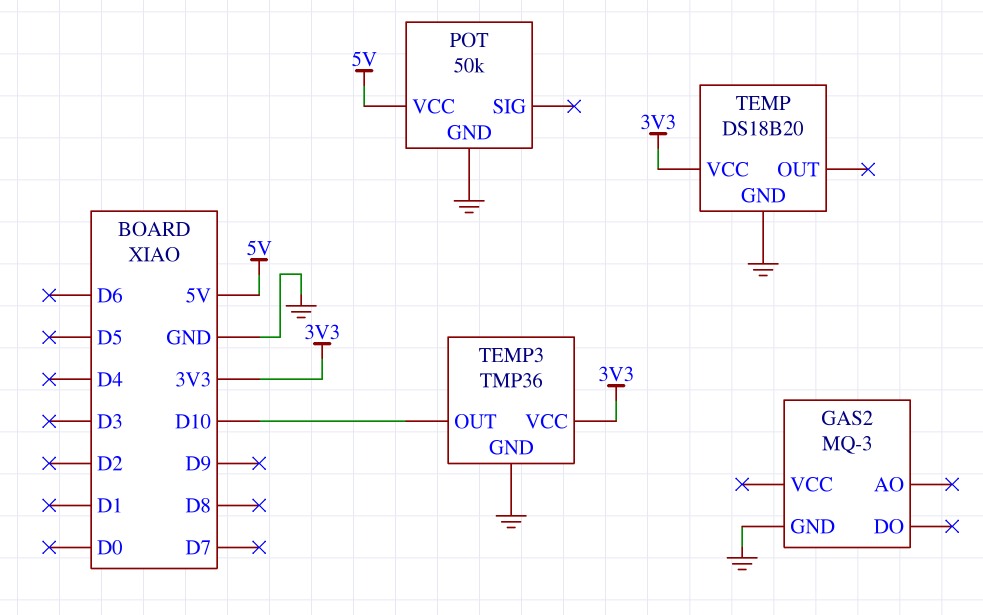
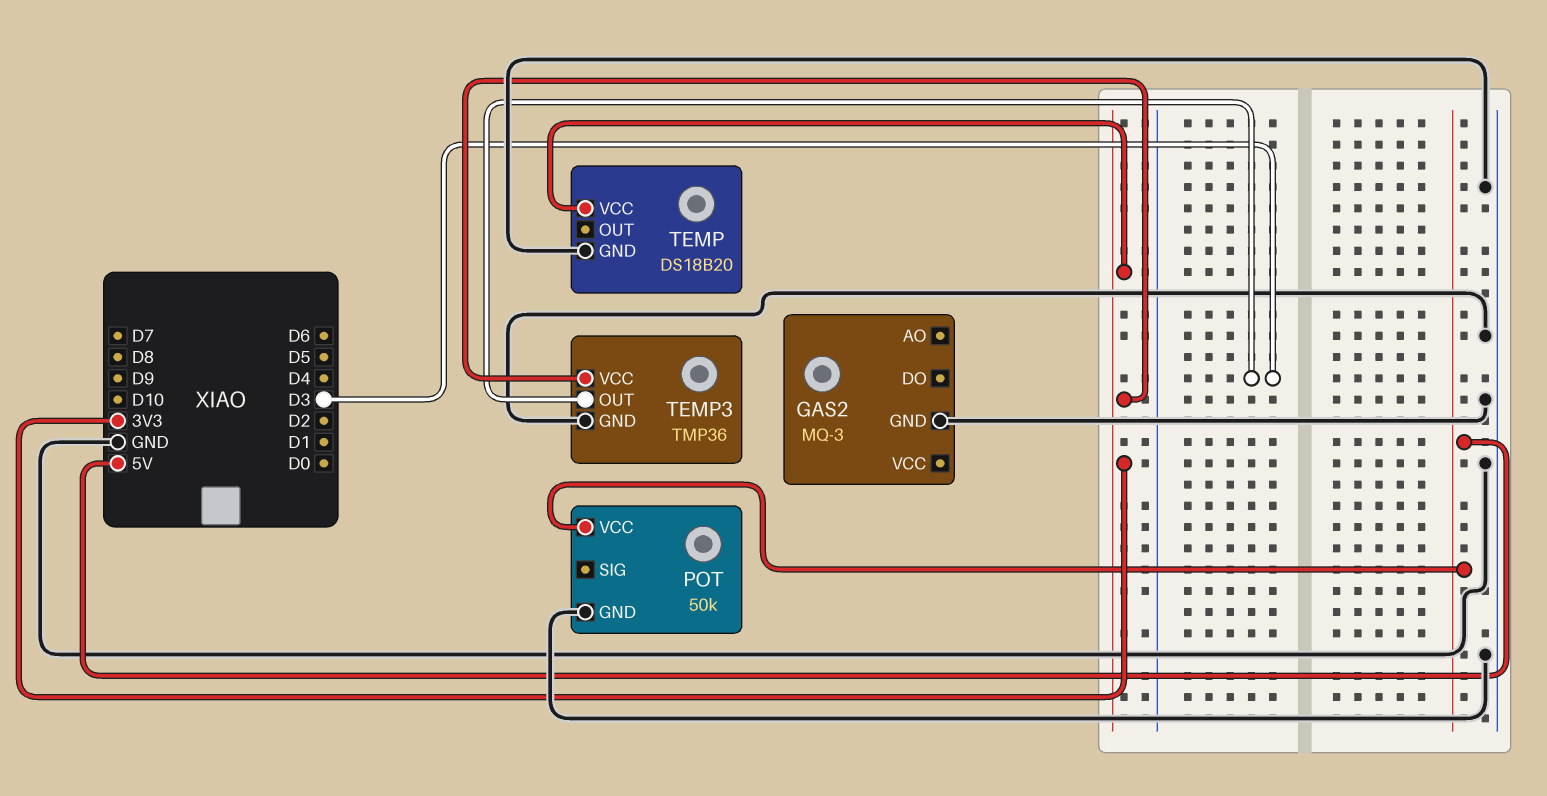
TEMP3 pin OUT: D10 -> D3

